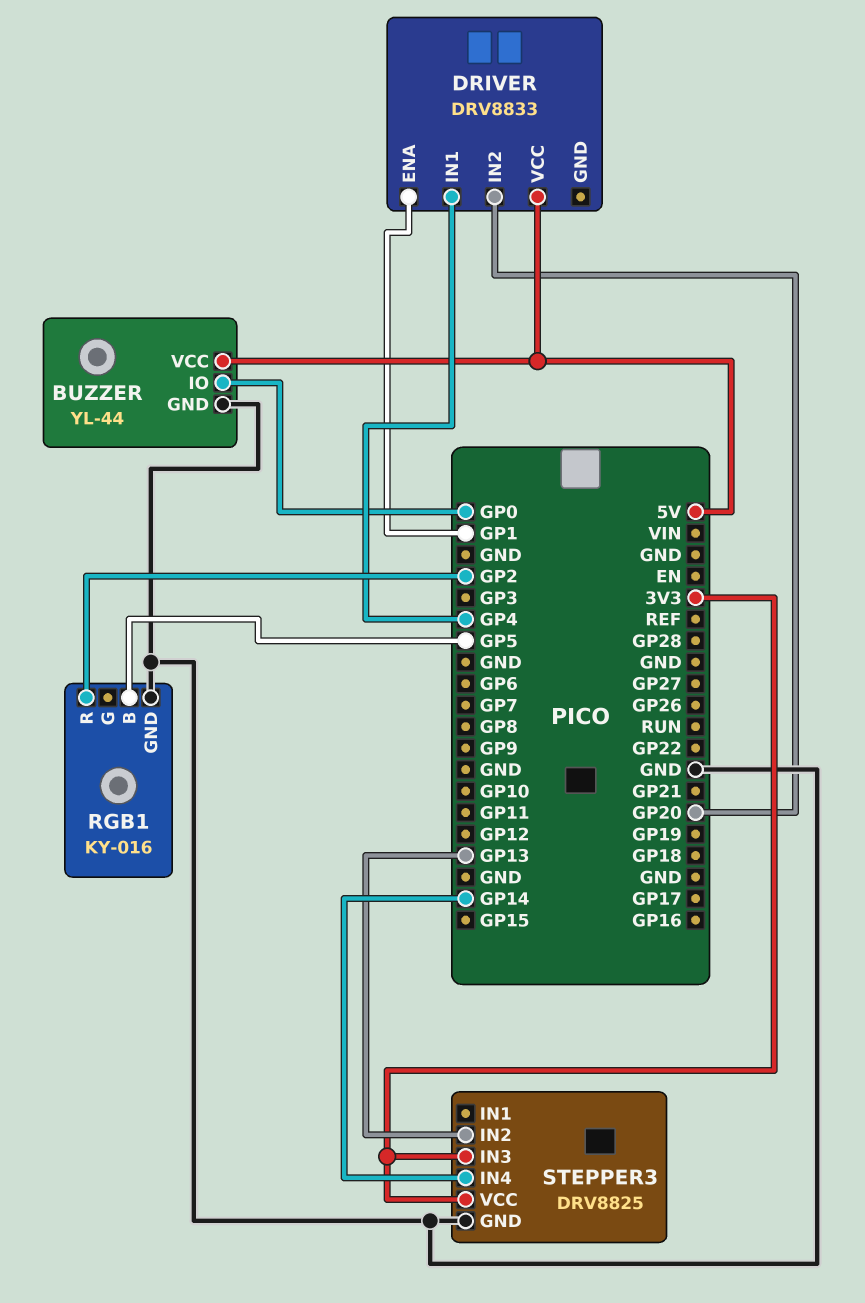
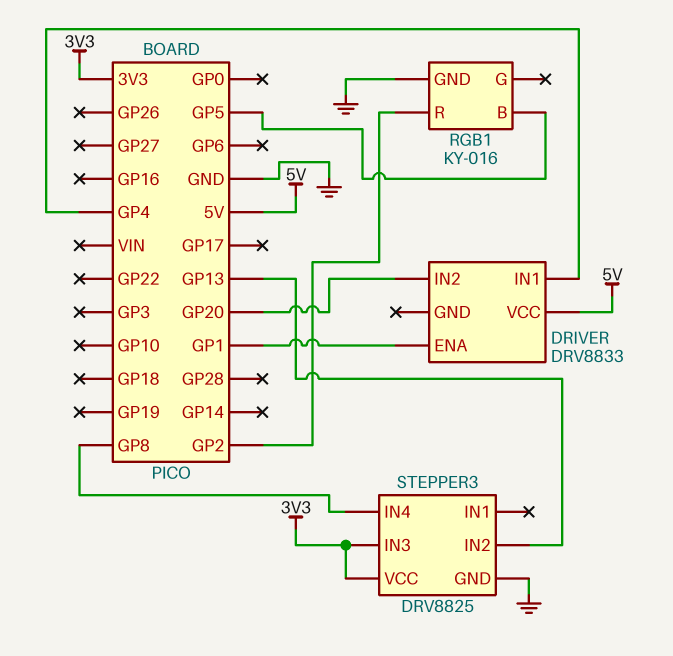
BUZZER: YL-44 -> none
BUZZER pin GND: GND -> none
BUZZER pin IO: GP0 -> none
BUZZER pin VCC: 5V -> none
STEPPER3 pin IN4: GP14 -> GP8

